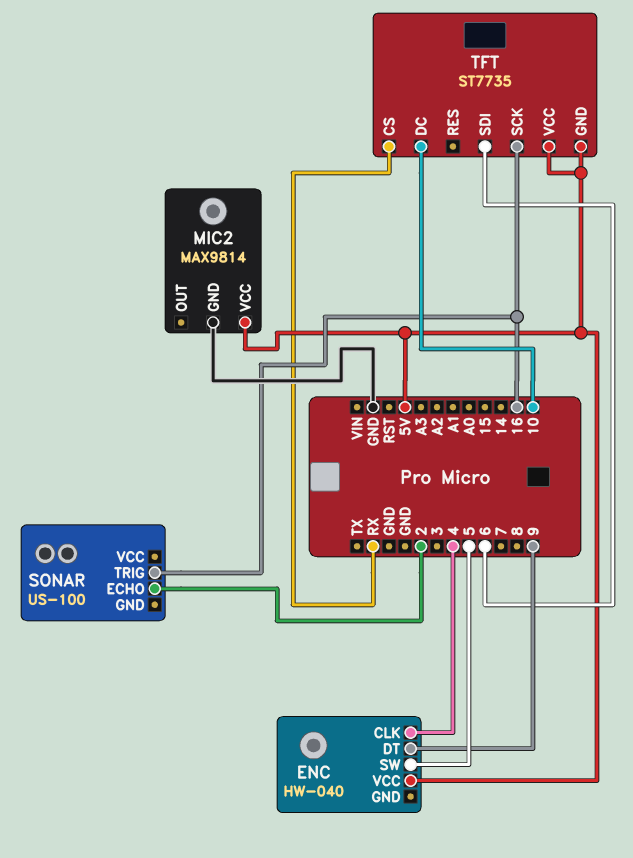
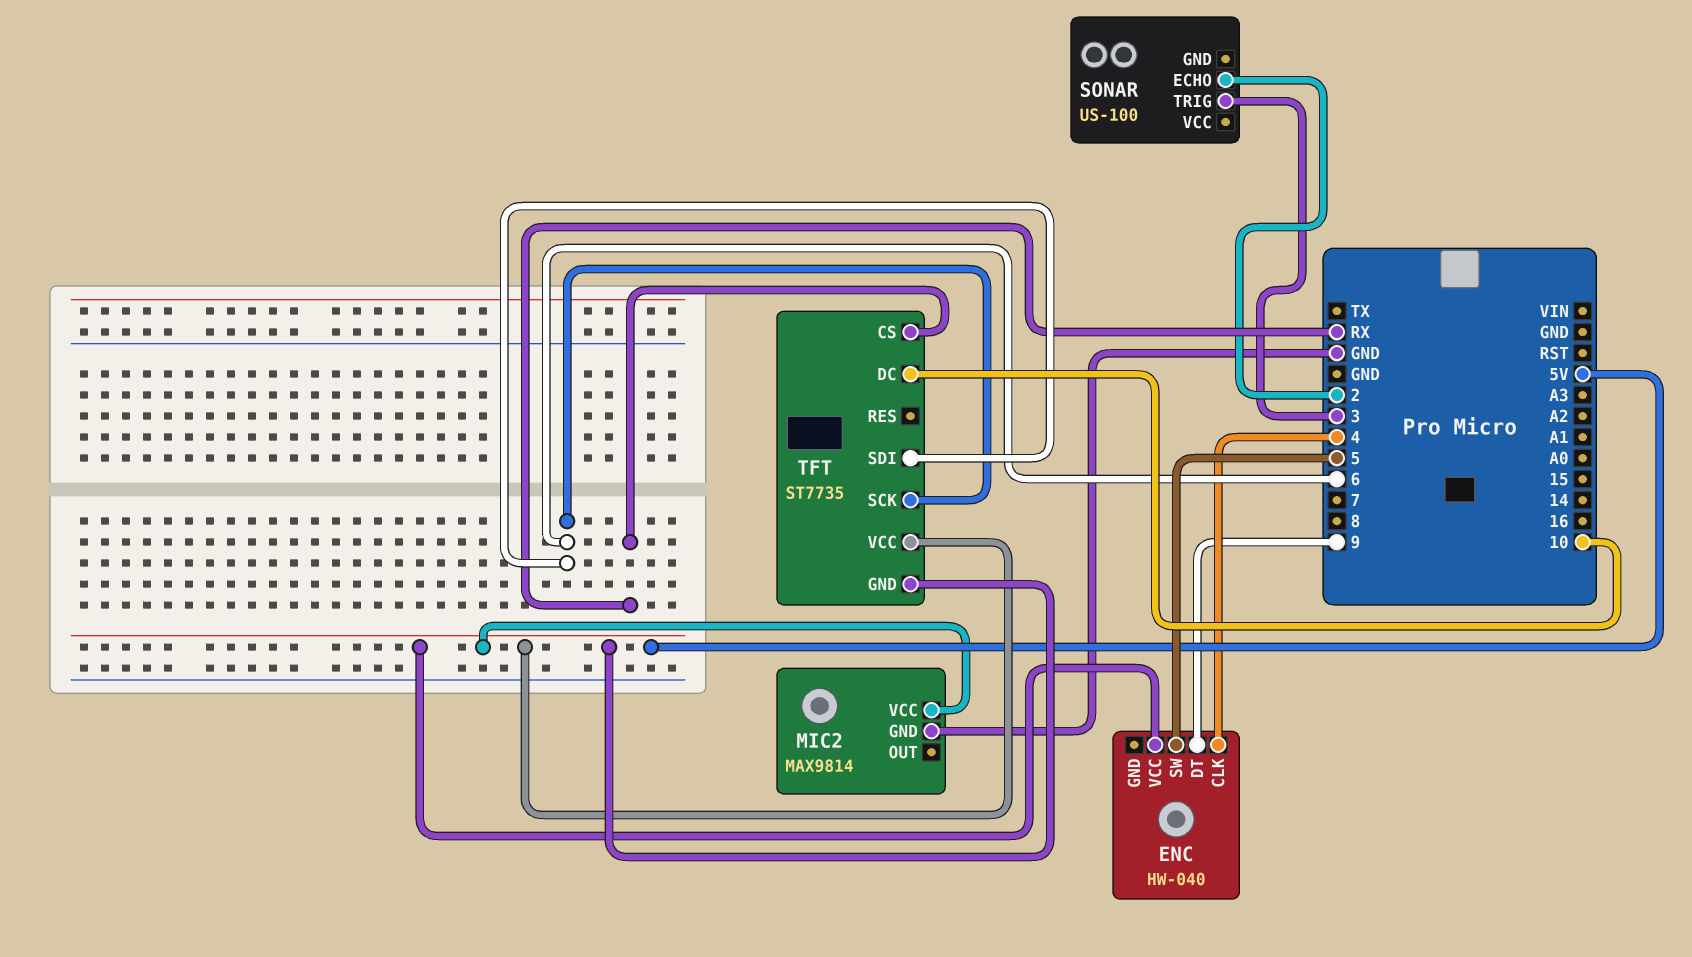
SONAR pin TRIG: 16 -> 3
TFT pin SCK: 16 -> 6

